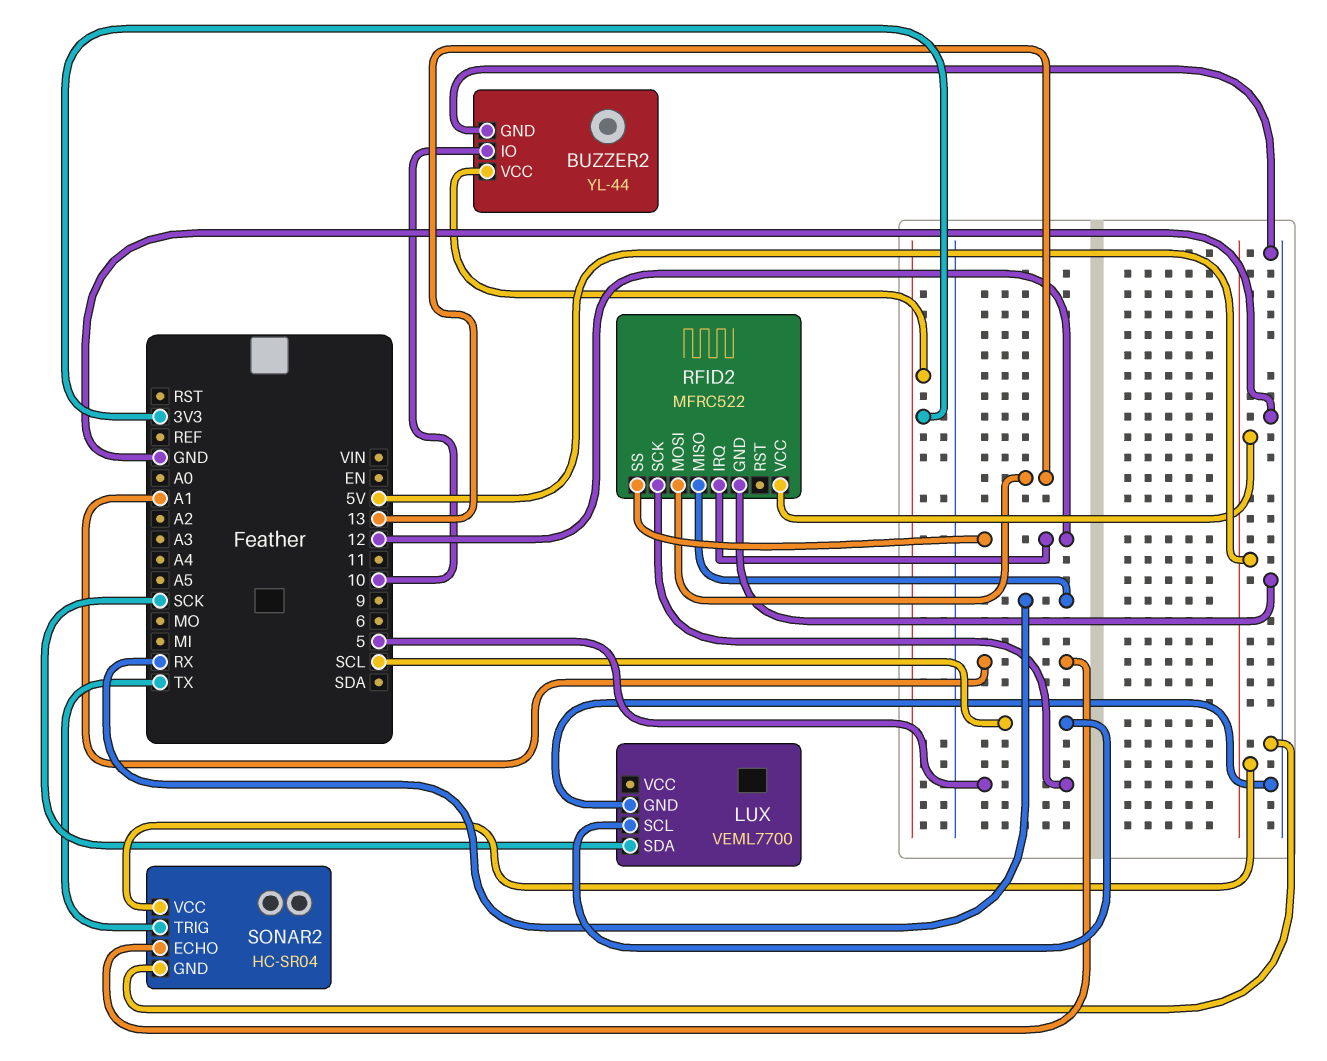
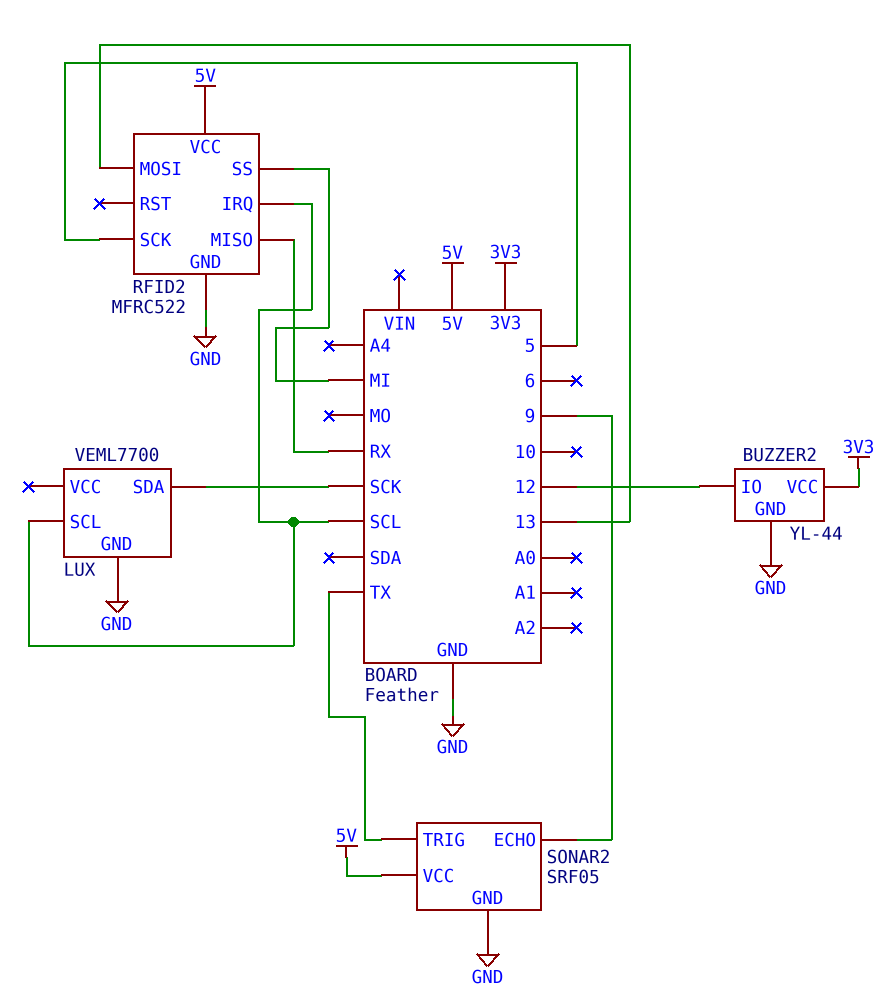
BUZZER2 pin IO: 10 -> 12
RFID2 pin IRQ: 12 -> SCL
RFID2 pin SS: 12 -> MI
SONAR2: HC-SR04 -> SRF05
SONAR2 pin ECHO: A1 -> 9

